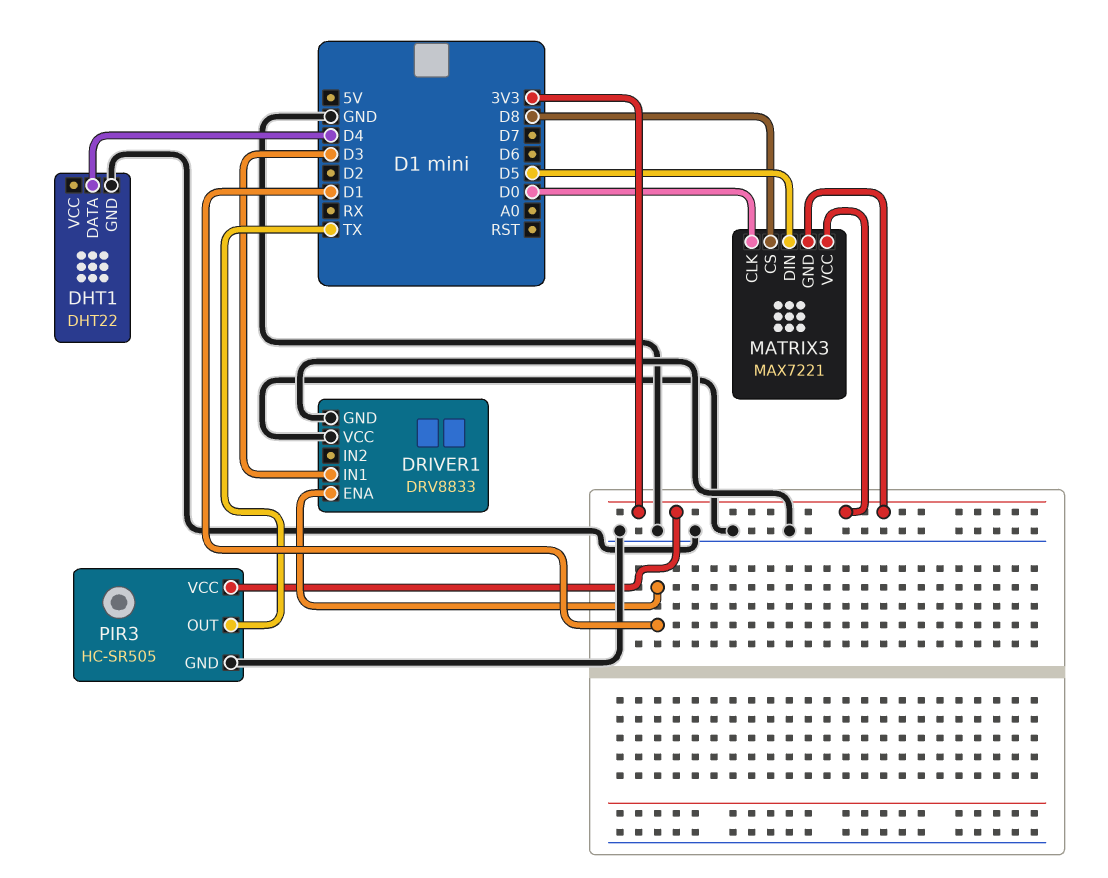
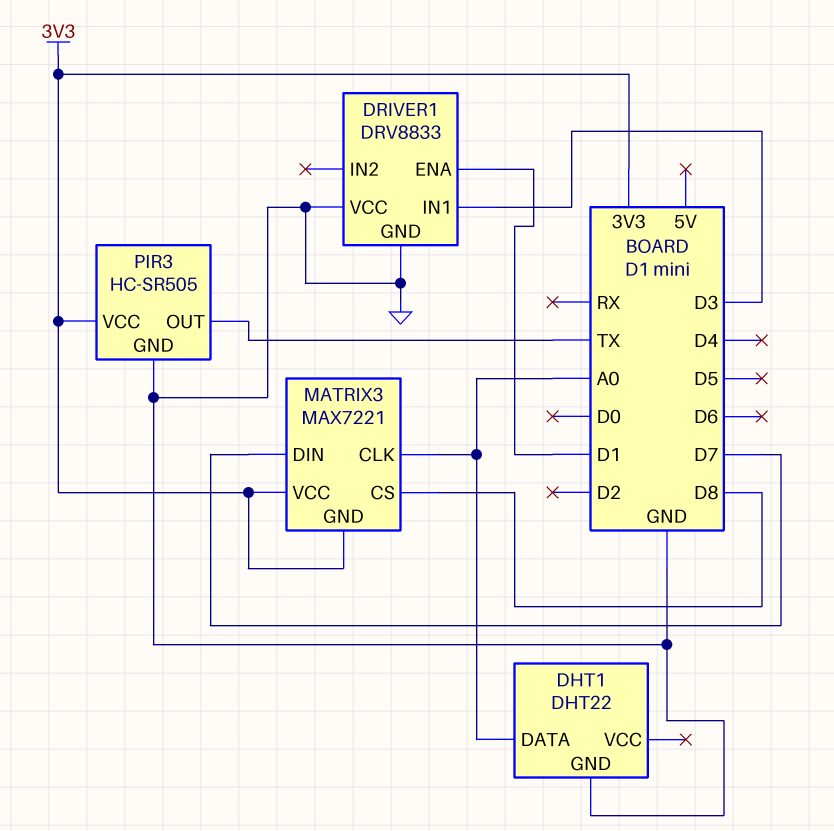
DHT1 pin DATA: D4 -> A0
MATRIX3 pin CLK: D0 -> A0
MATRIX3 pin DIN: D5 -> D7

